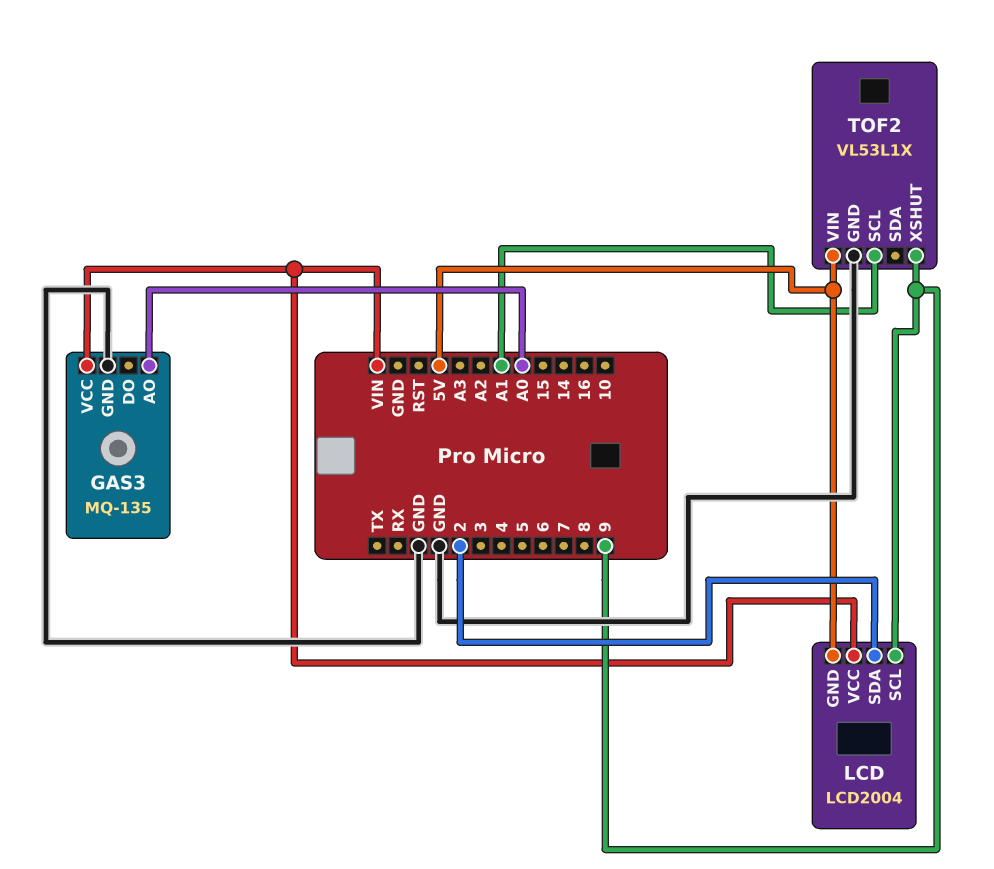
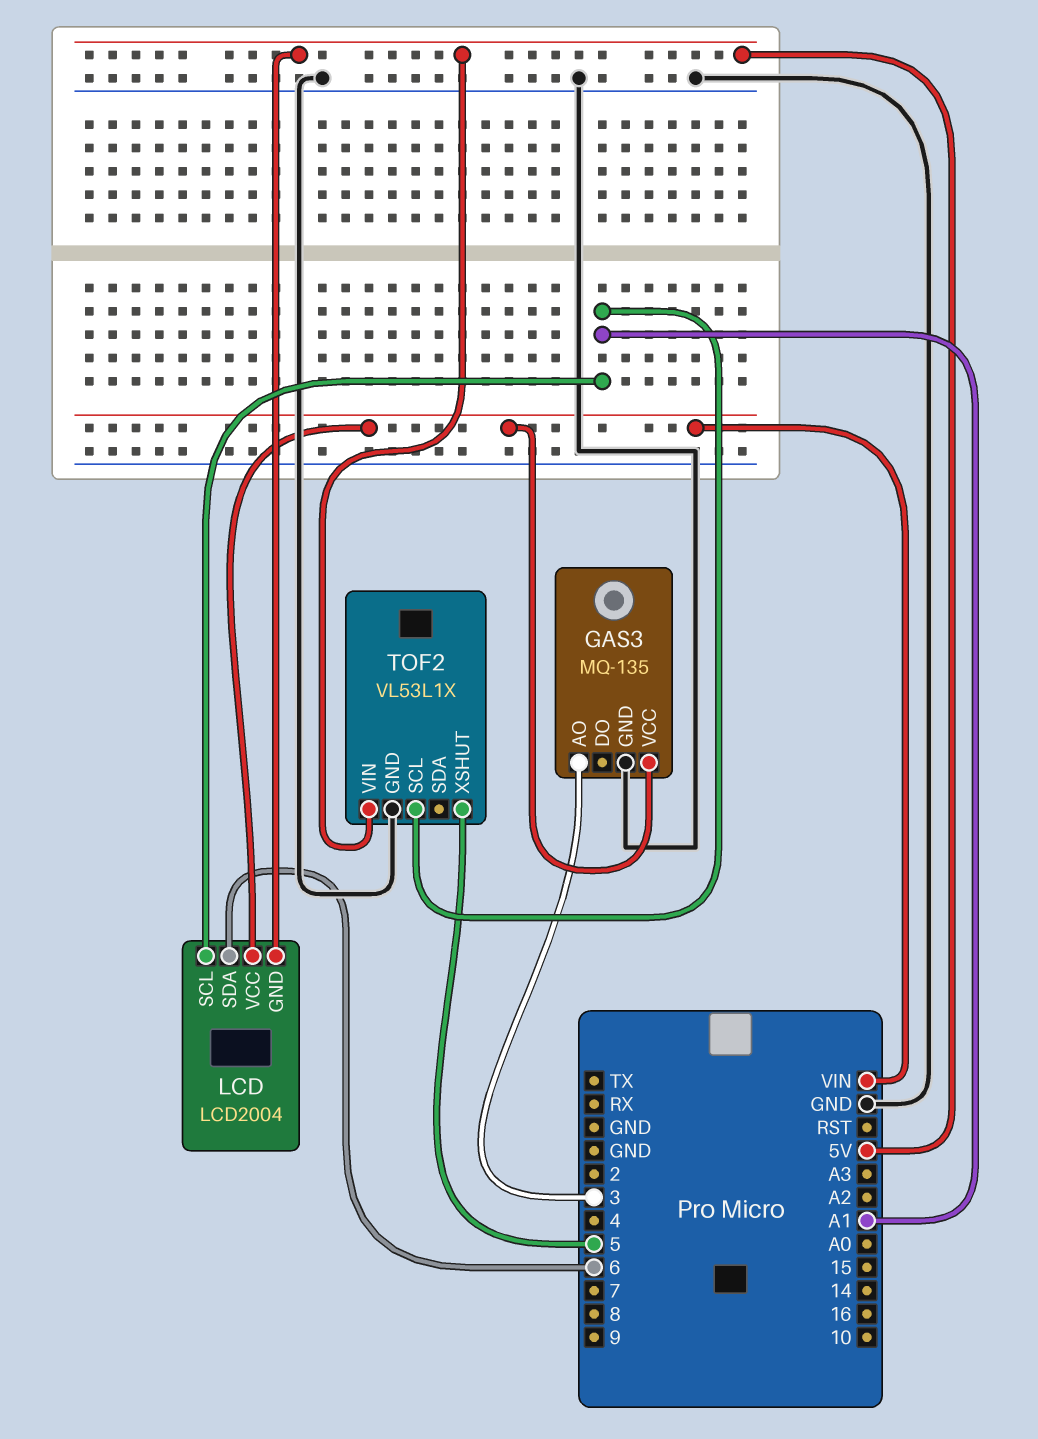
GAS3 pin AO: A0 -> 3
LCD pin SCL: 9 -> A1
LCD pin SDA: 2 -> 6
TOF2 pin XSHUT: 9 -> 5

